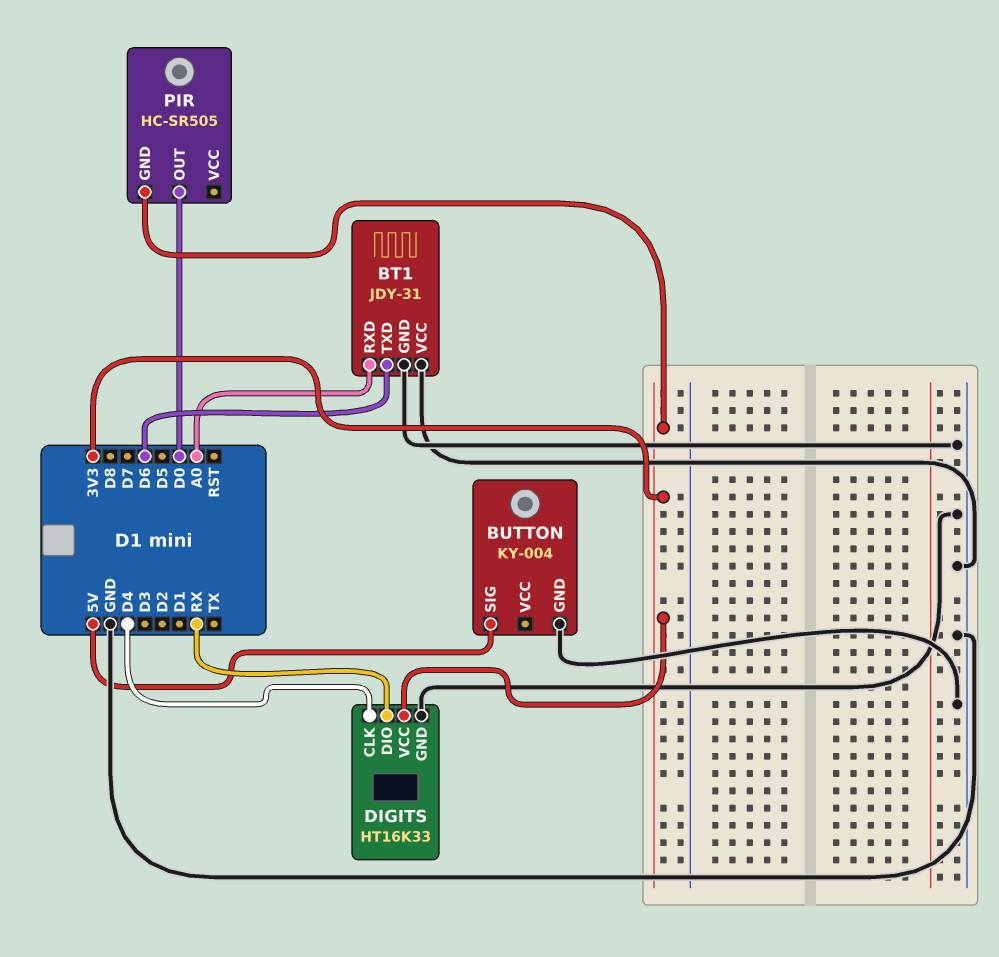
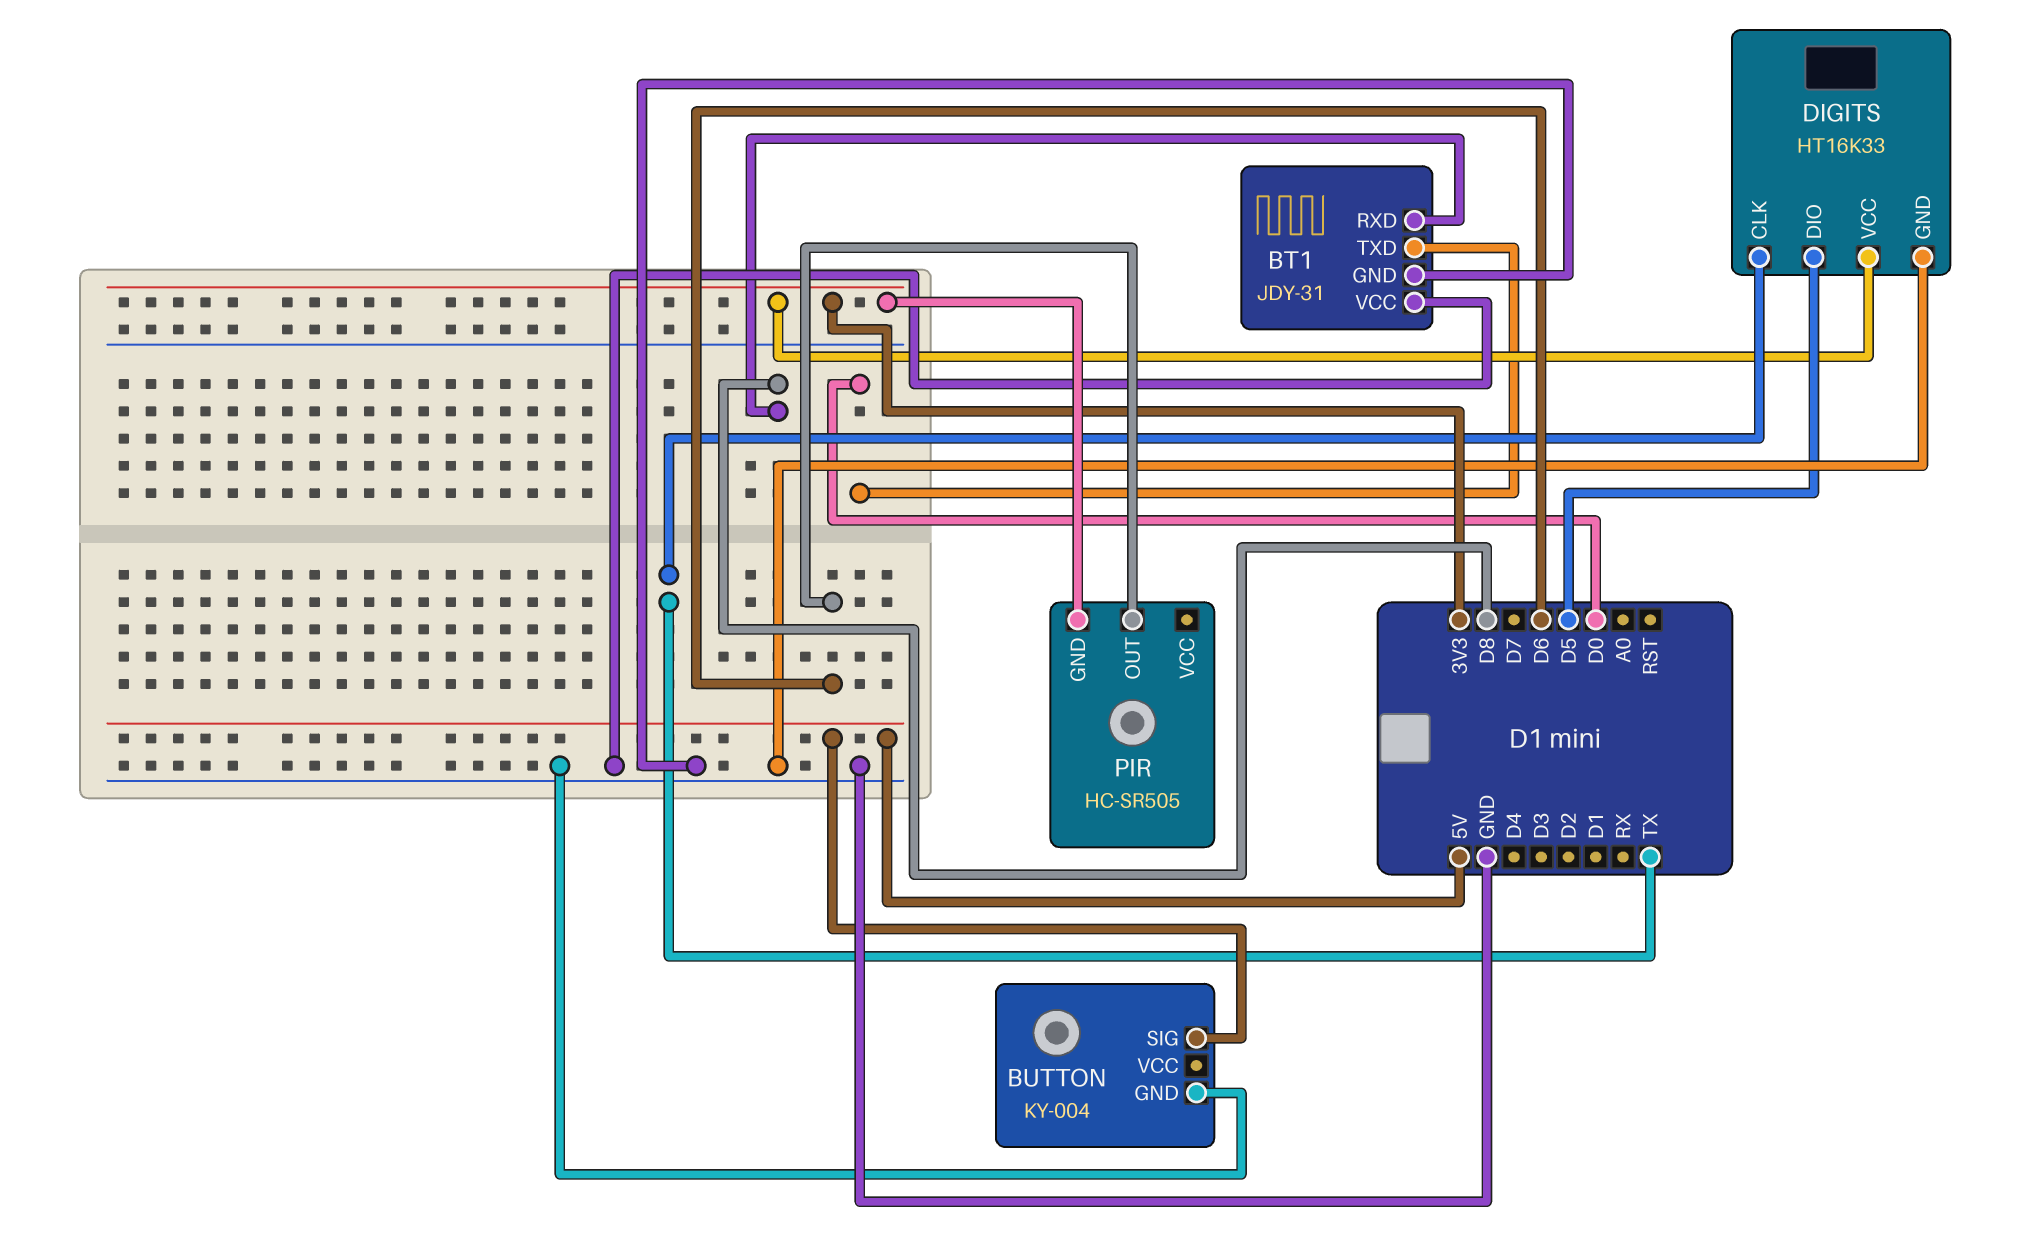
BT1 pin RXD: A0 -> D8
BT1 pin TXD: D6 -> D0
DIGITS pin CLK: D4 -> TX
DIGITS pin DIO: RX -> D5
PIR pin OUT: D0 -> D6

